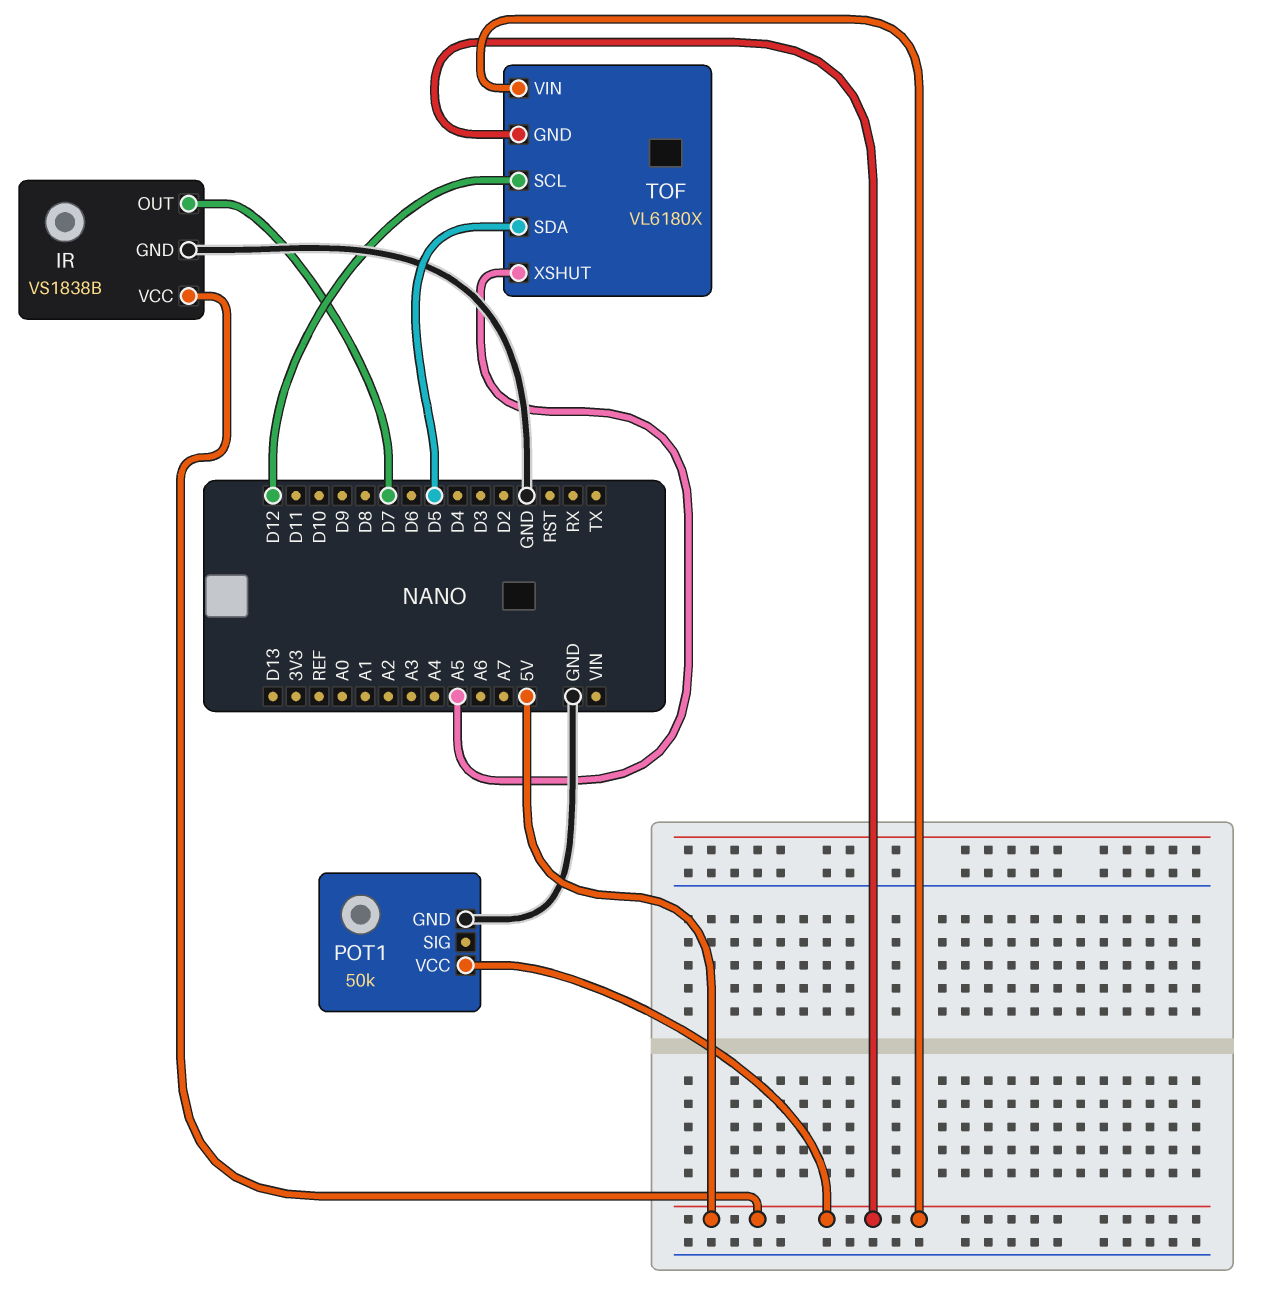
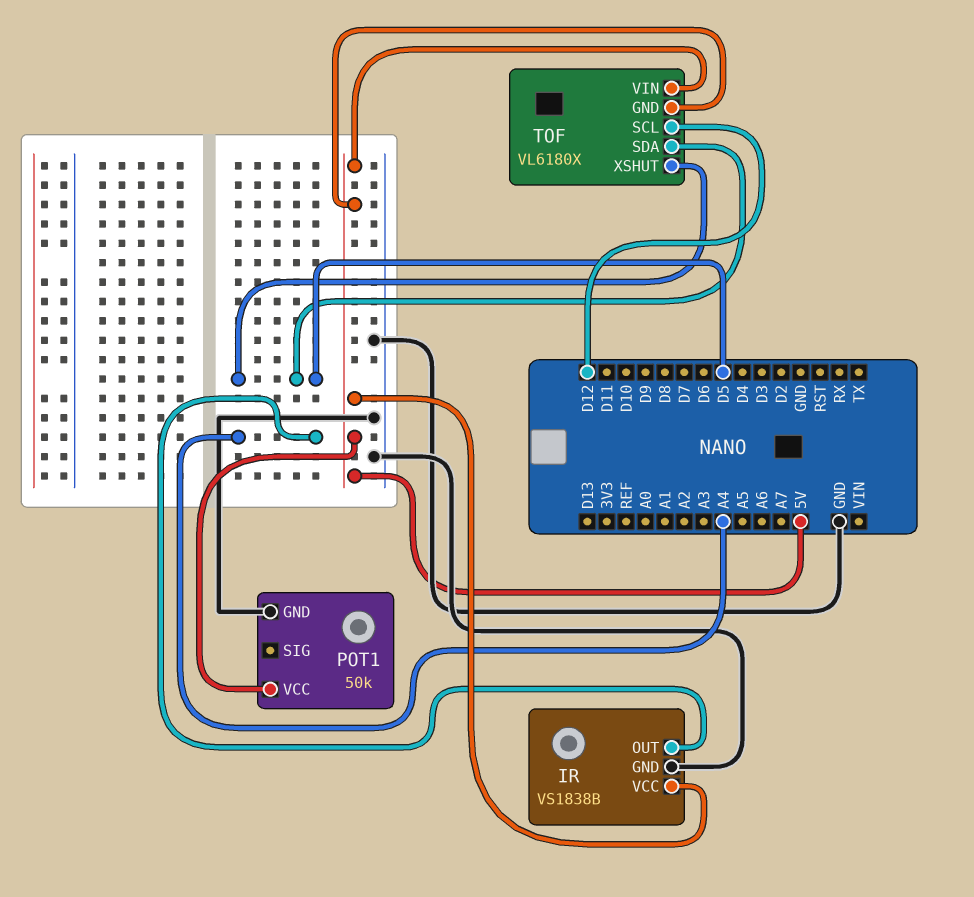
IR pin OUT: D7 -> A4
TOF pin XSHUT: A5 -> D5

